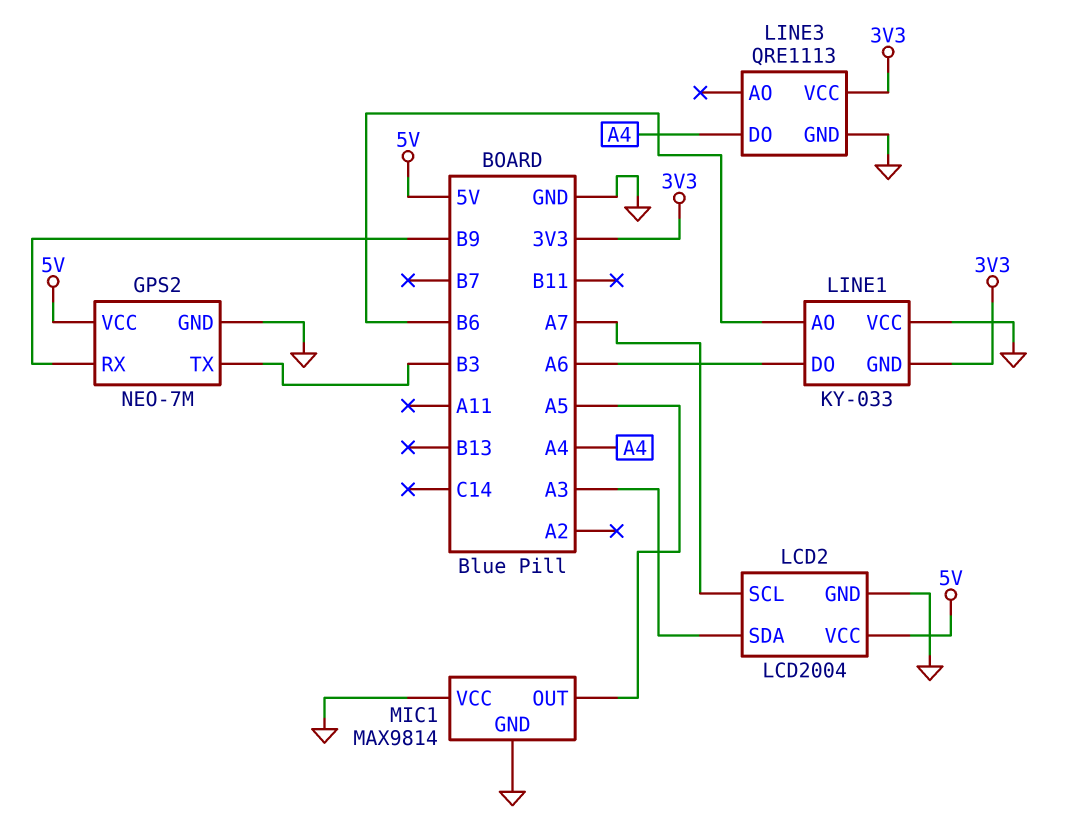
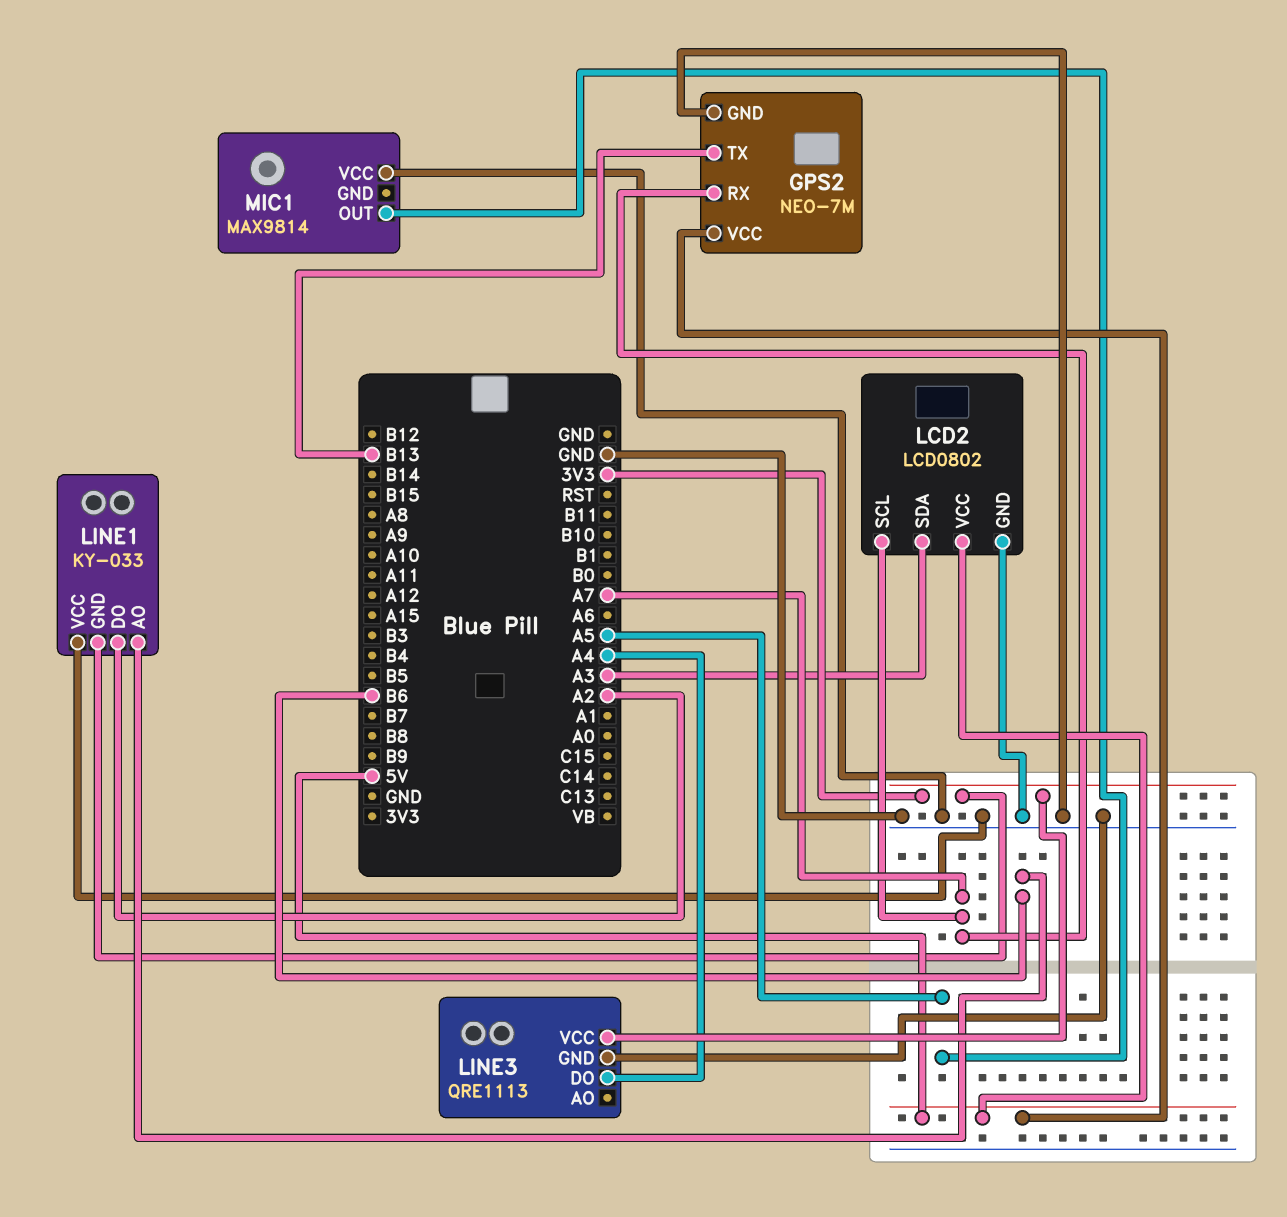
GPS2 pin RX: B9 -> A7
GPS2 pin TX: B3 -> B13
LCD2: LCD2004 -> LCD0802
LINE1 pin DO: A6 -> A2
MIC1 pin GND: GND -> none

